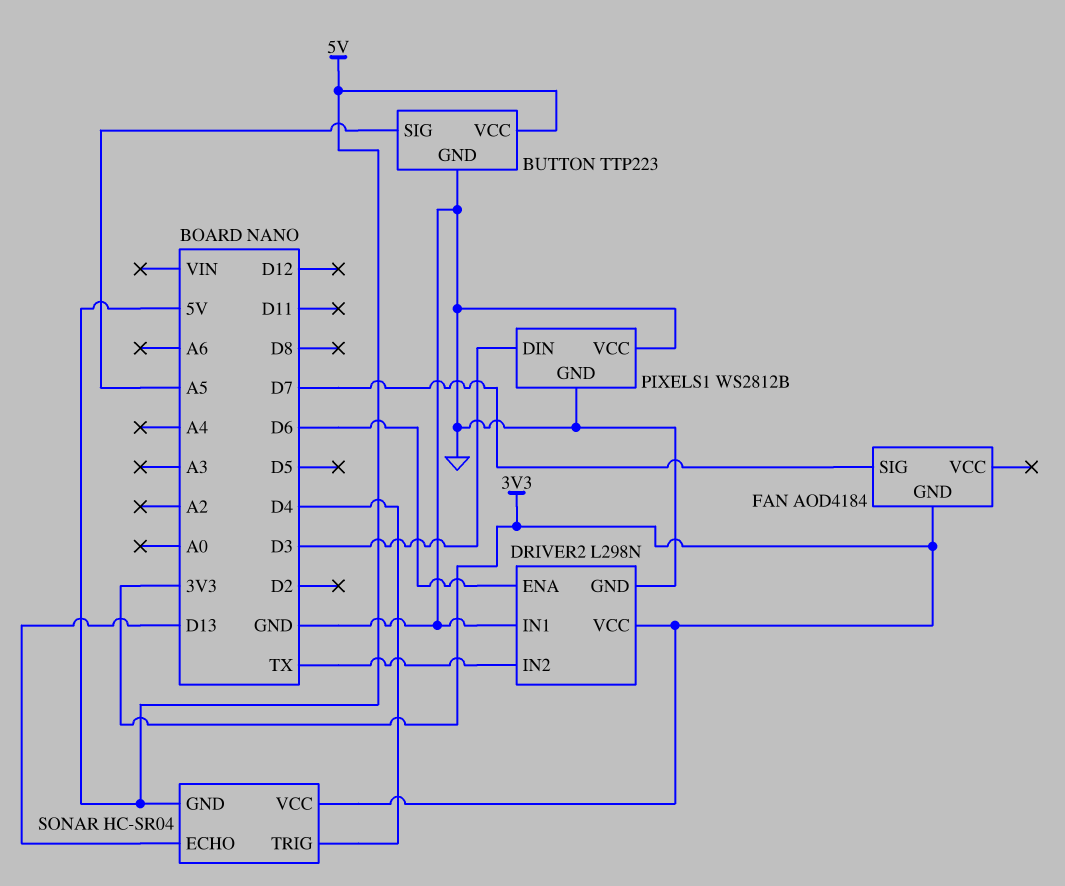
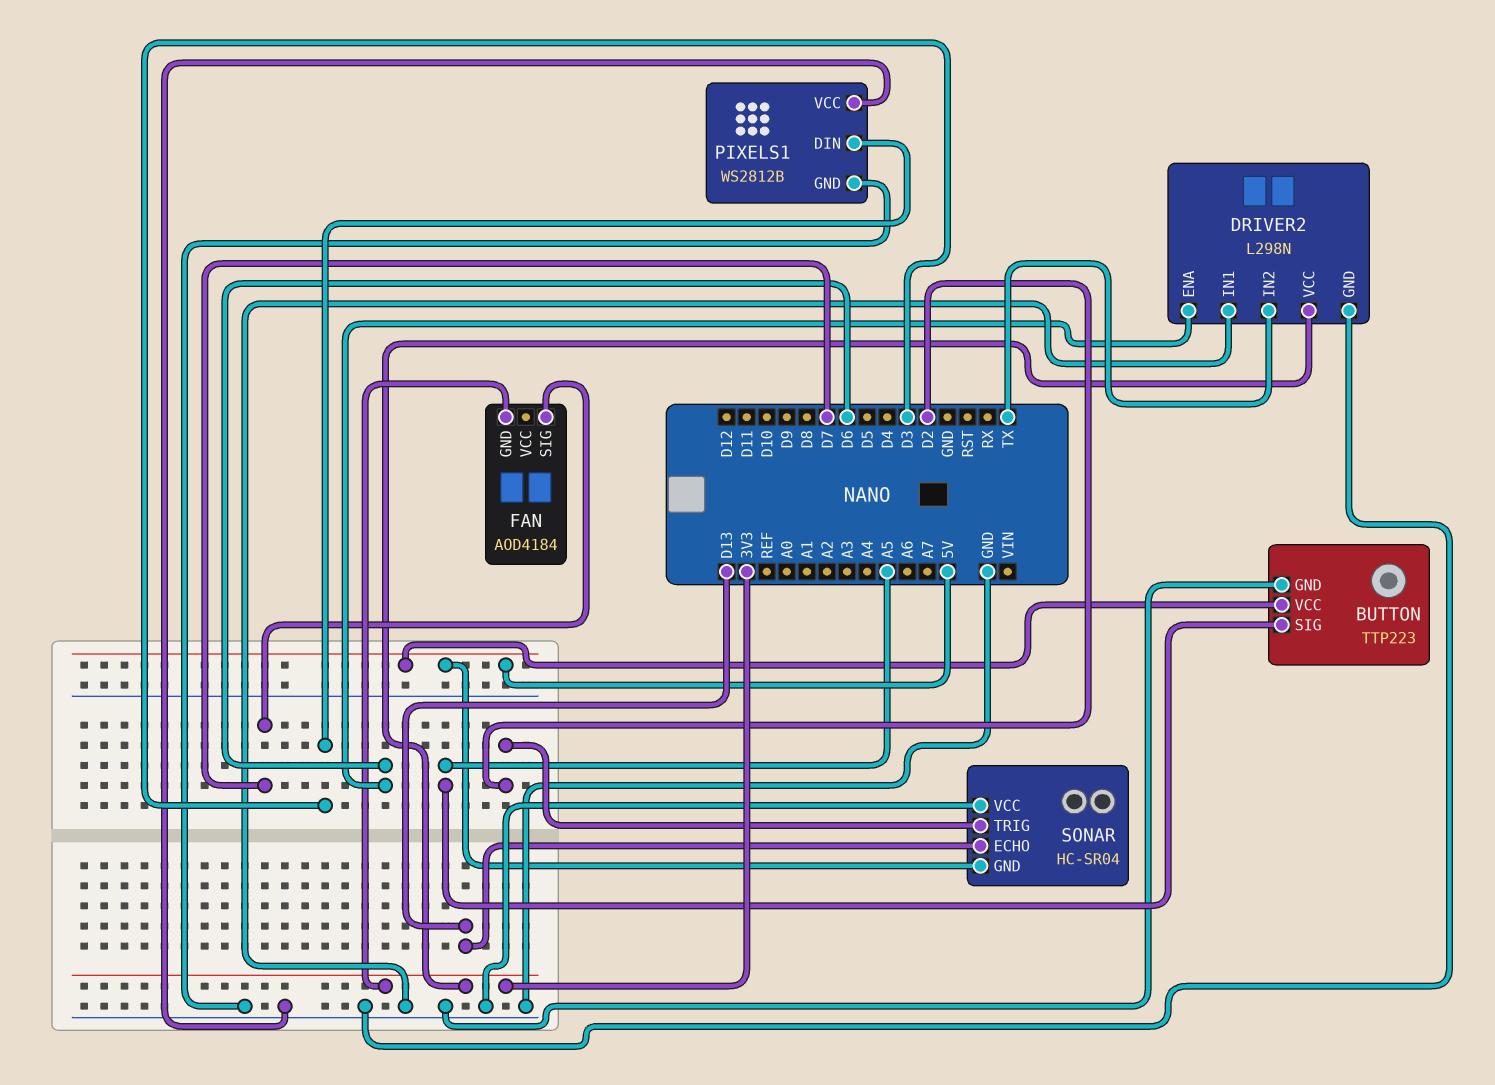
SONAR pin TRIG: D4 -> D2
SONAR pin VCC: 3V3 -> GND

